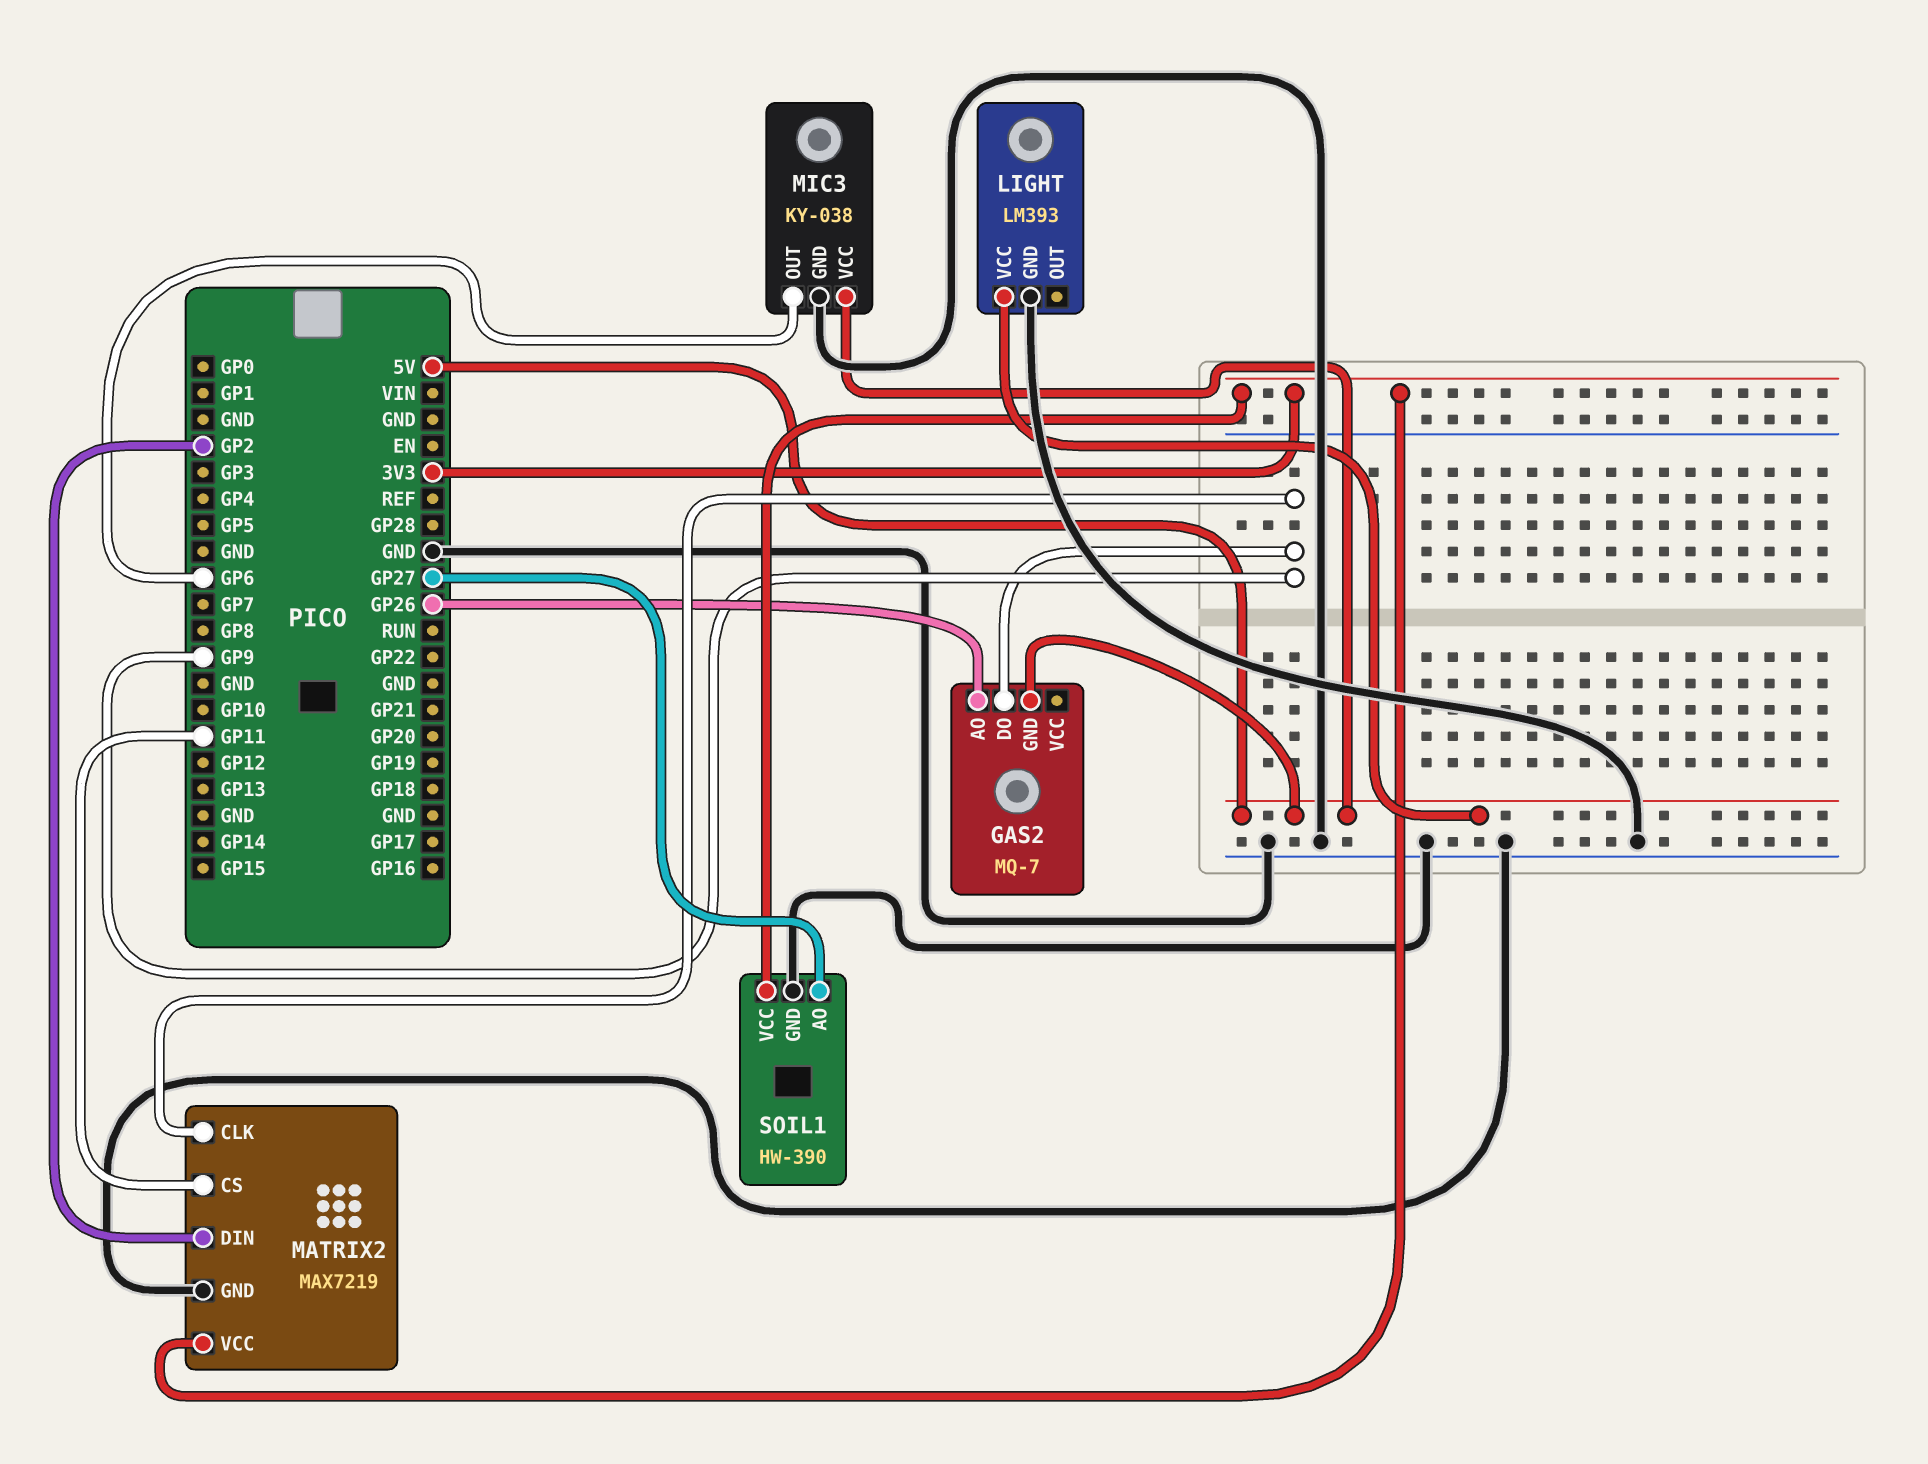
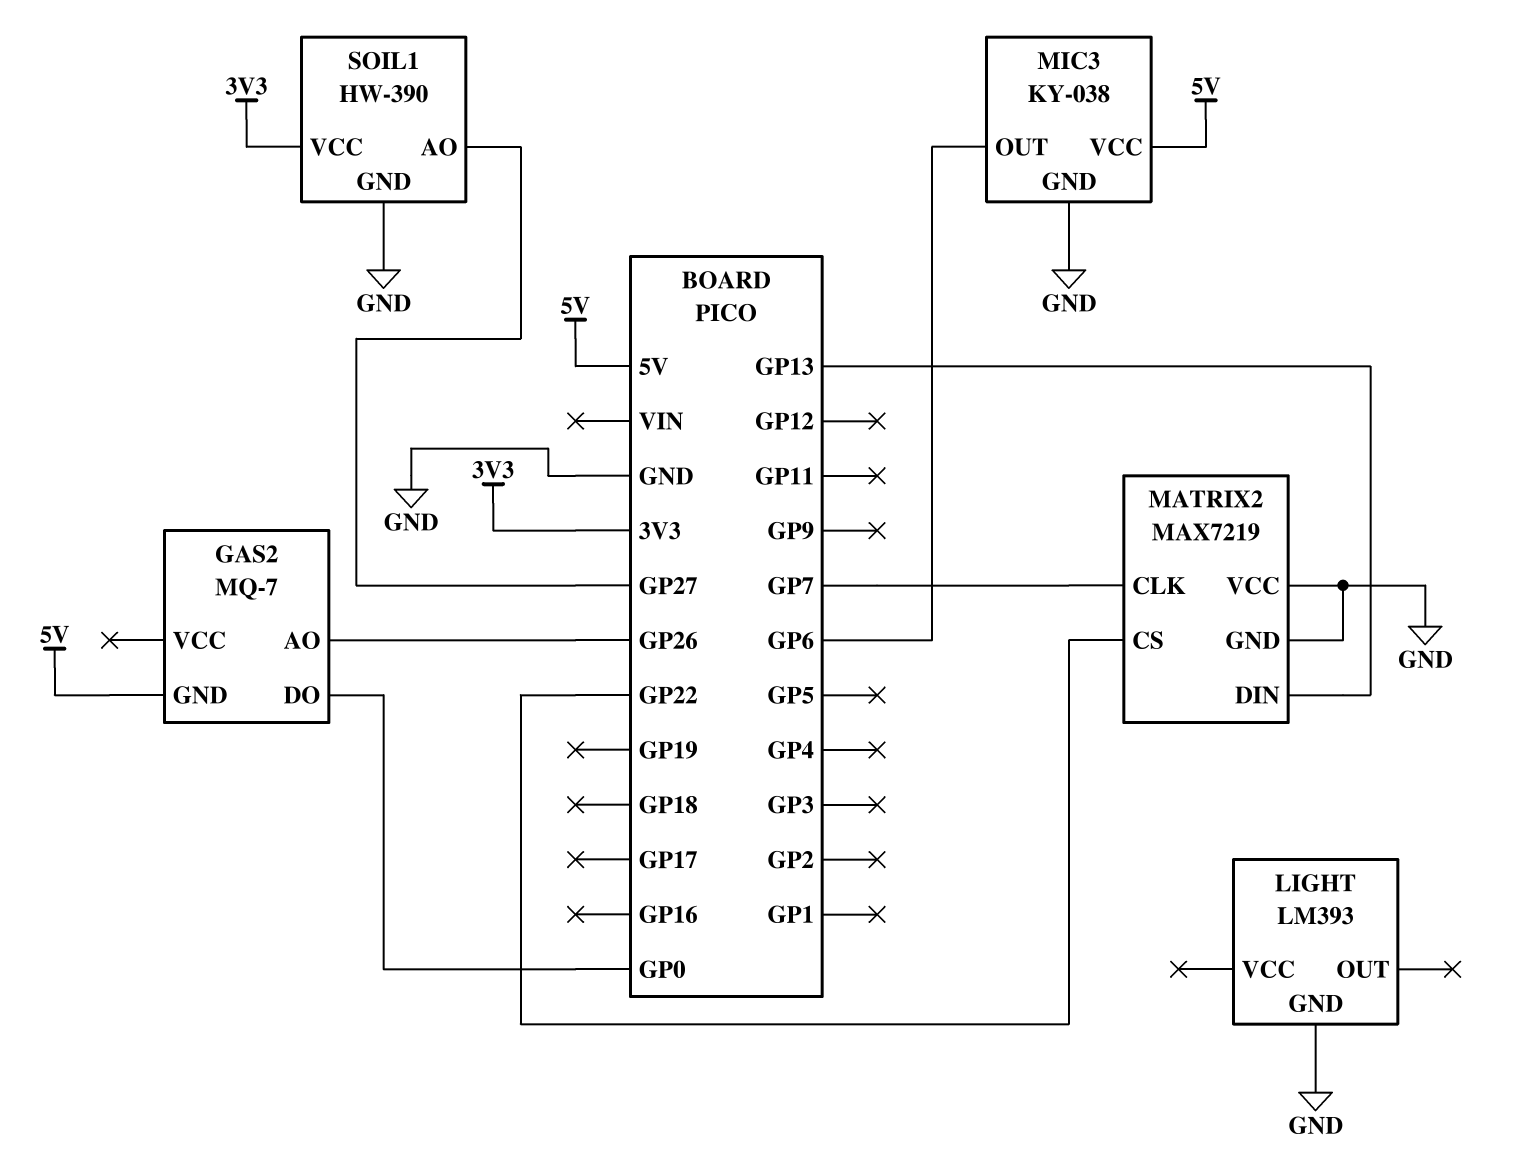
GAS2 pin DO: GP9 -> GP0
LIGHT pin VCC: 5V -> none
MATRIX2 pin CLK: GP9 -> GP7
MATRIX2 pin CS: GP11 -> GP22
MATRIX2 pin DIN: GP2 -> GP13
MATRIX2 pin VCC: 3V3 -> GND

